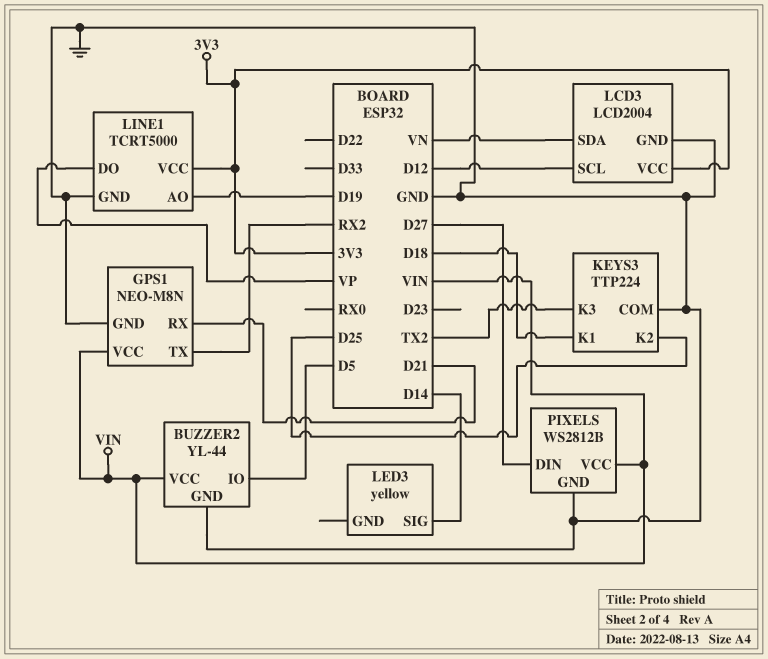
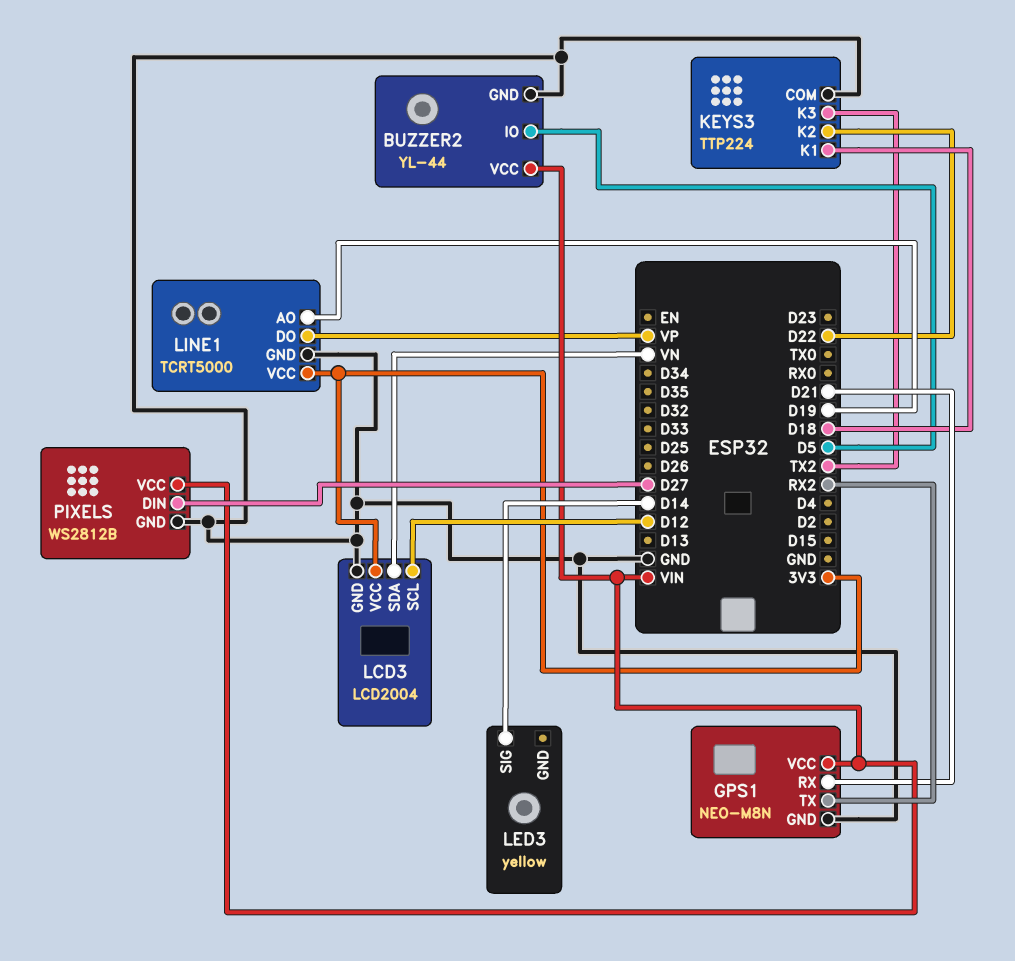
KEYS3 pin K2: D25 -> D22

